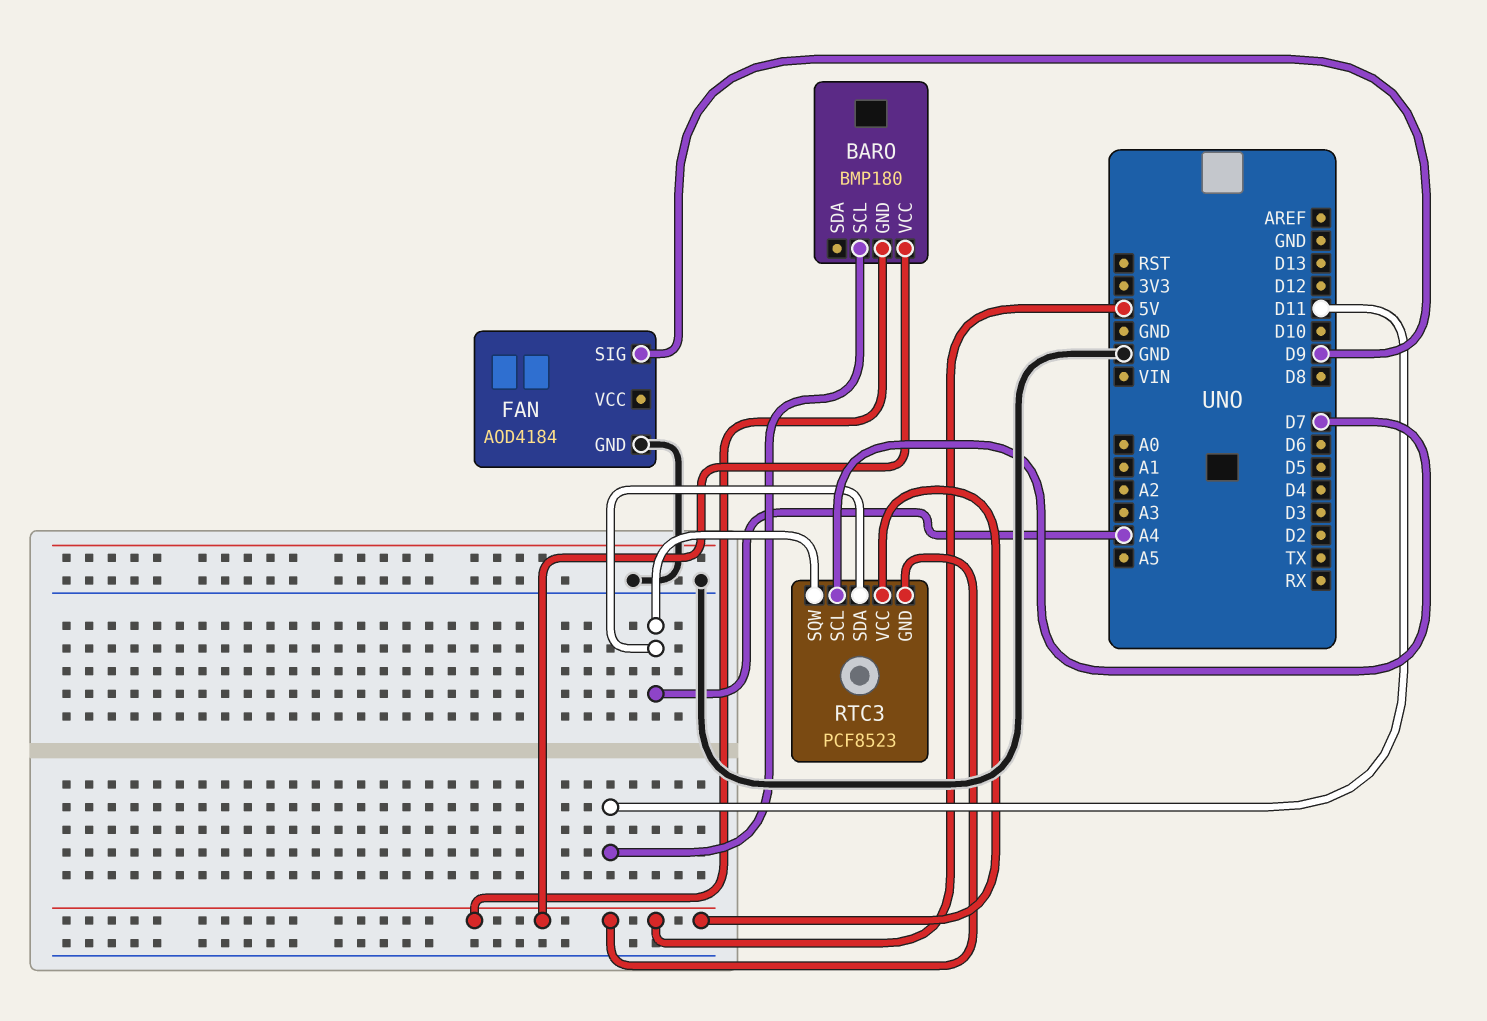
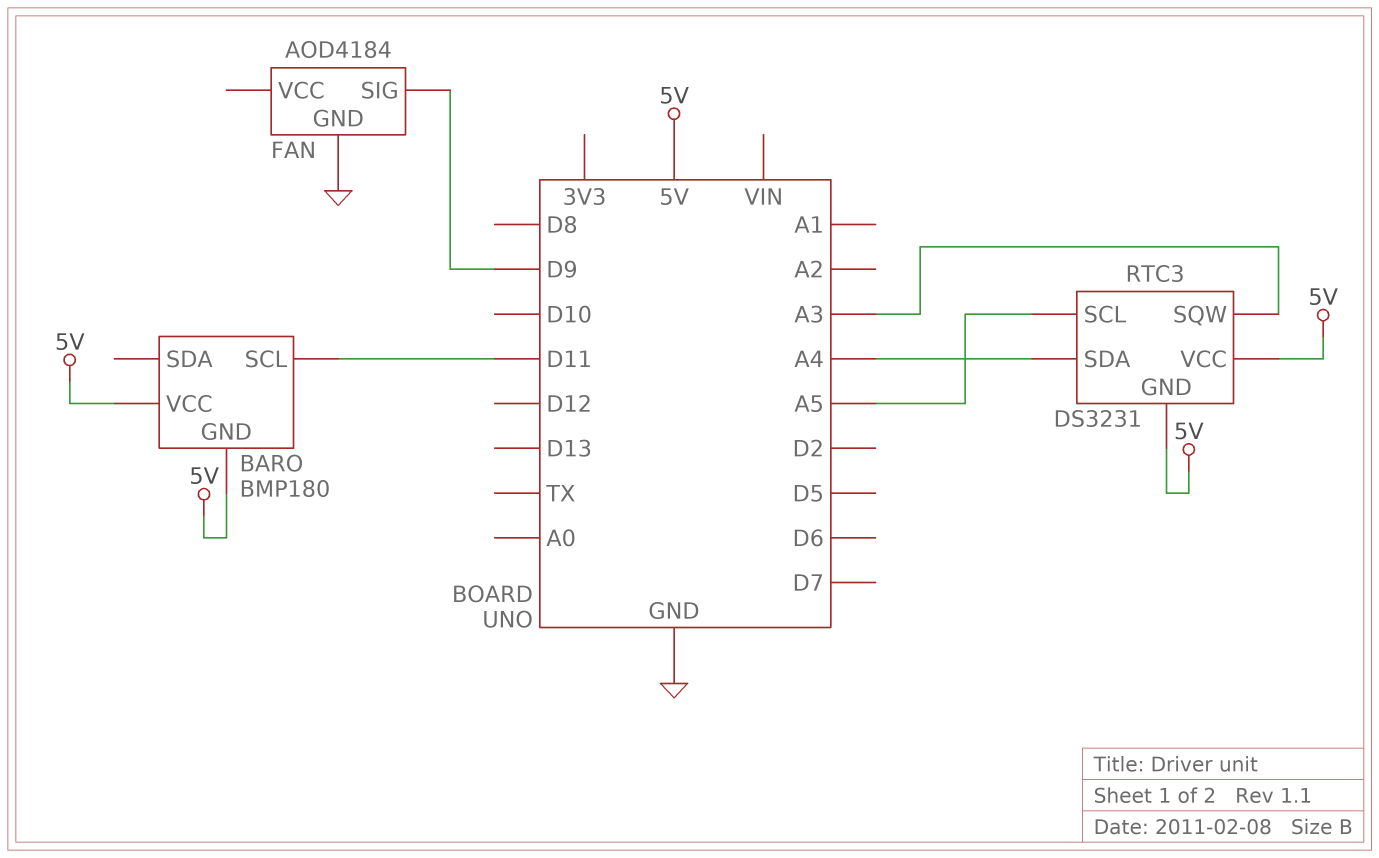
RTC3: PCF8523 -> DS3231
RTC3 pin SCL: D7 -> A5
RTC3 pin SQW: A4 -> A3

